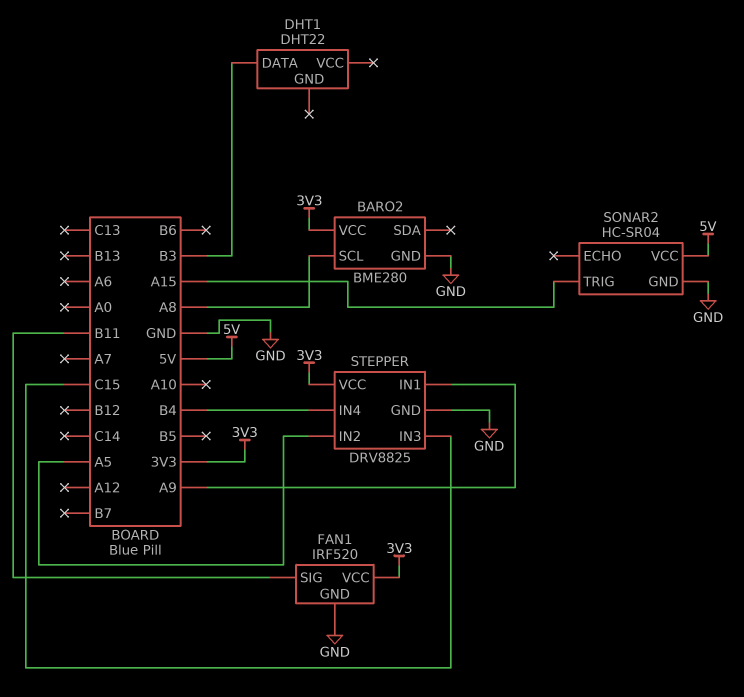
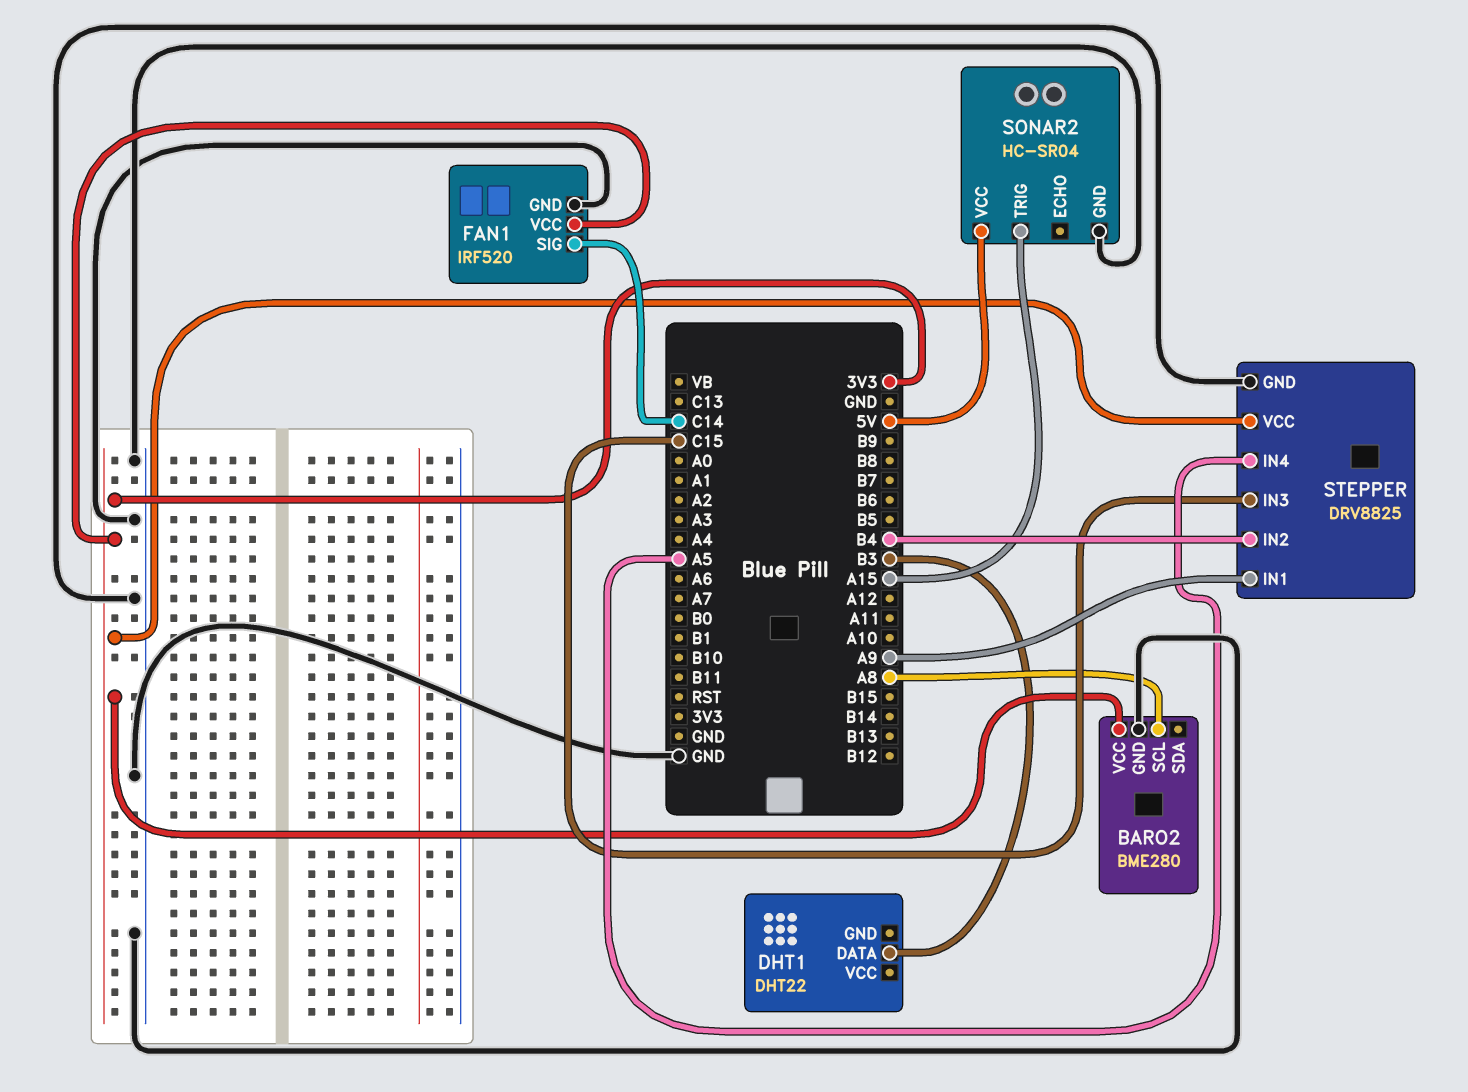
FAN1 pin SIG: B11 -> C14
STEPPER pin IN2: A5 -> B4
STEPPER pin IN4: B4 -> A5

